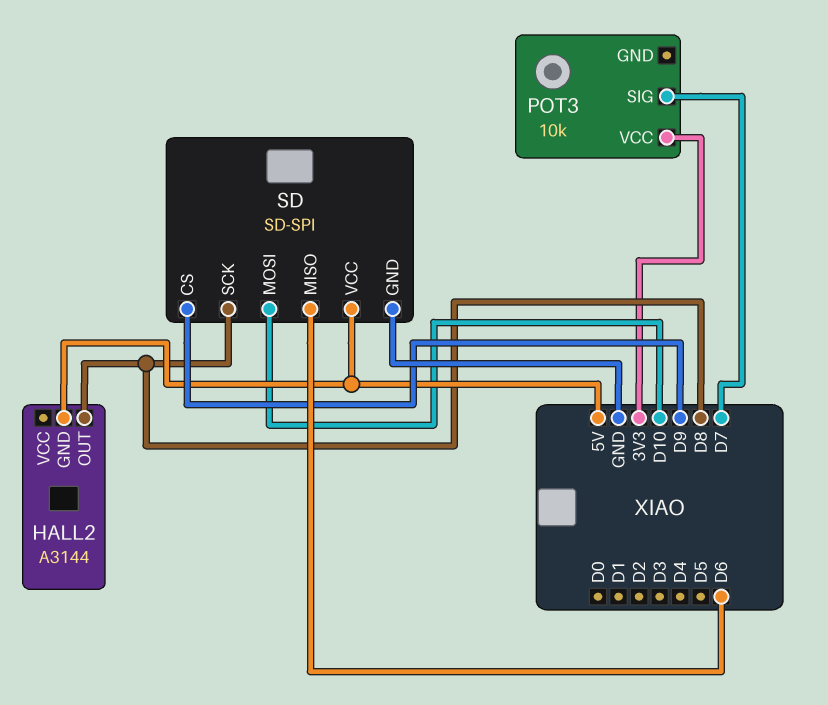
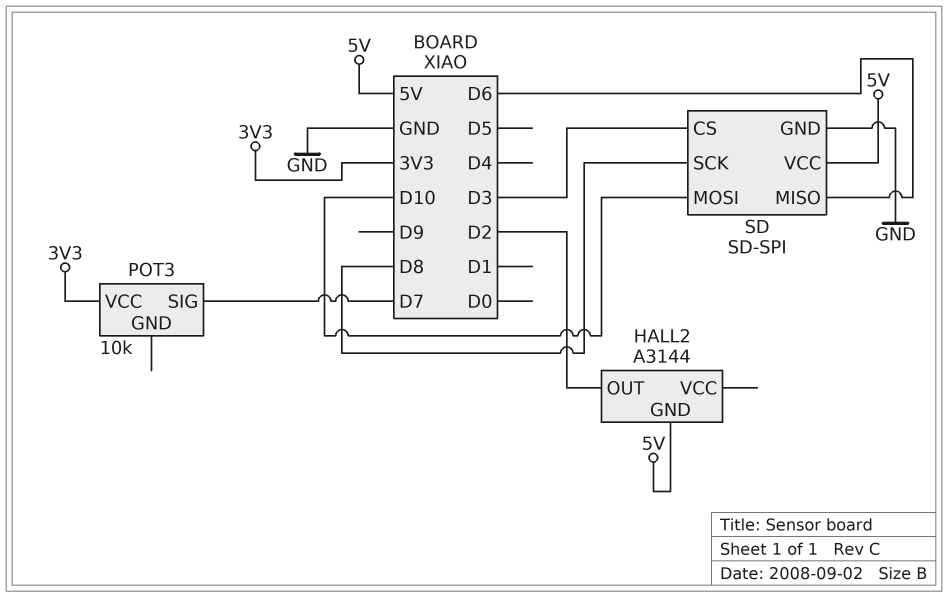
HALL2 pin OUT: D8 -> D2
SD pin CS: D9 -> D3

